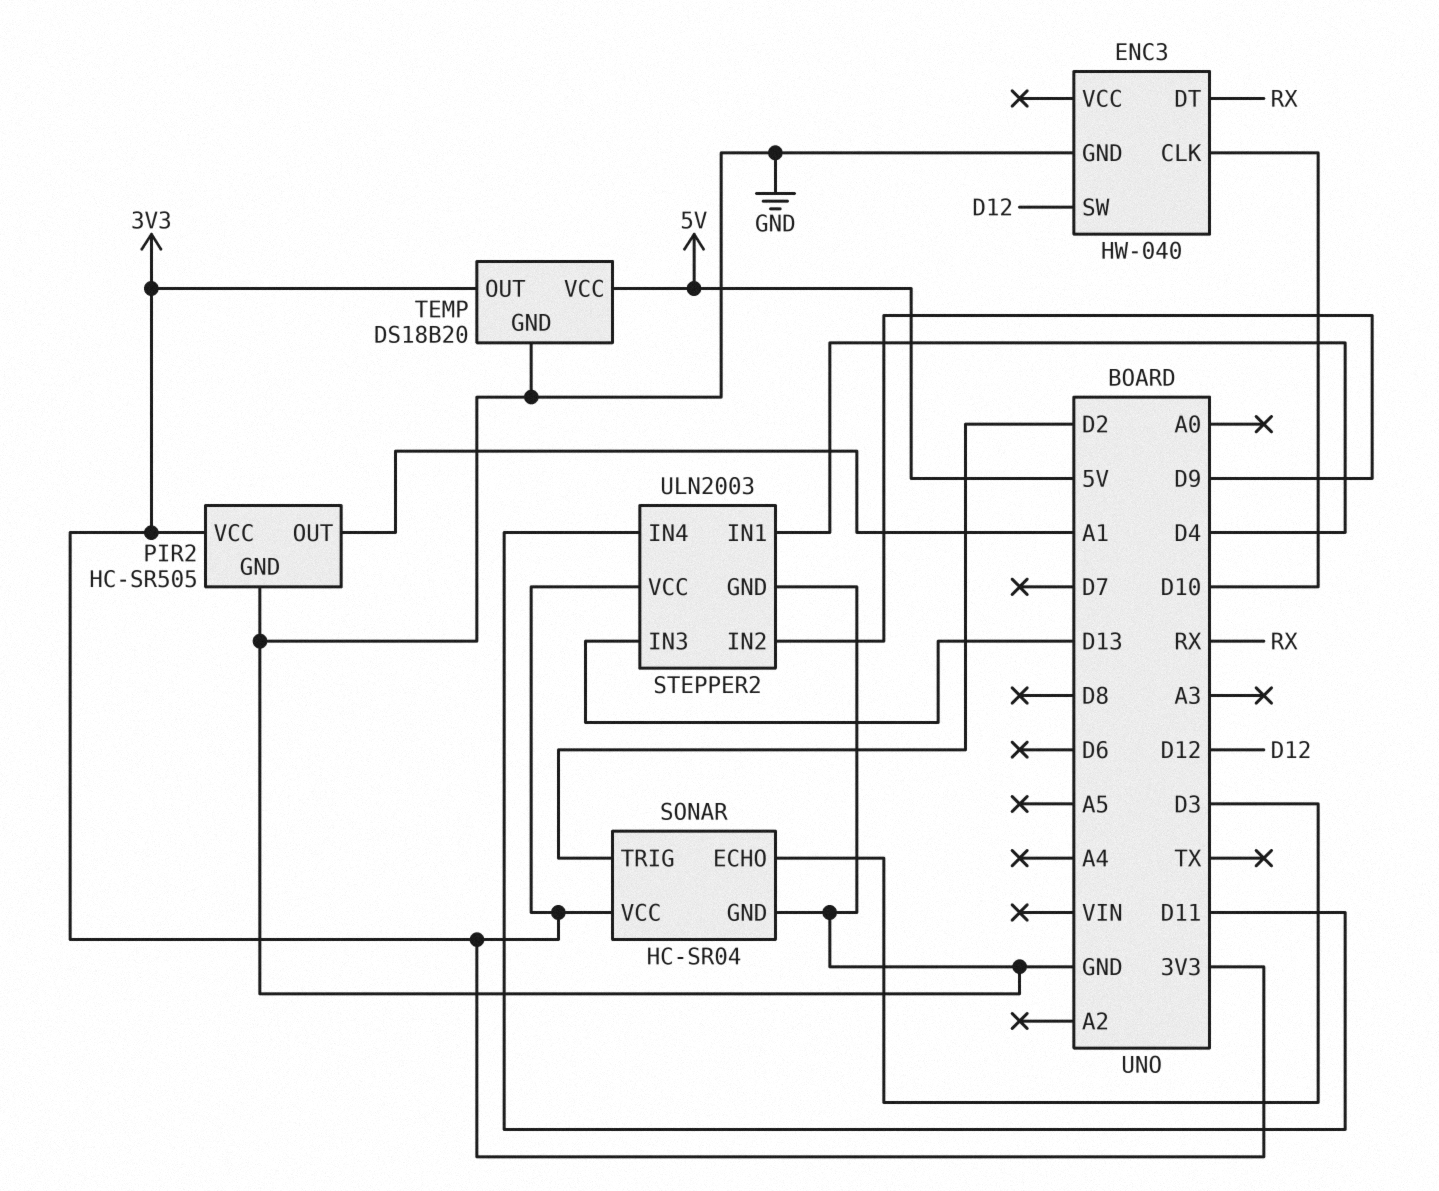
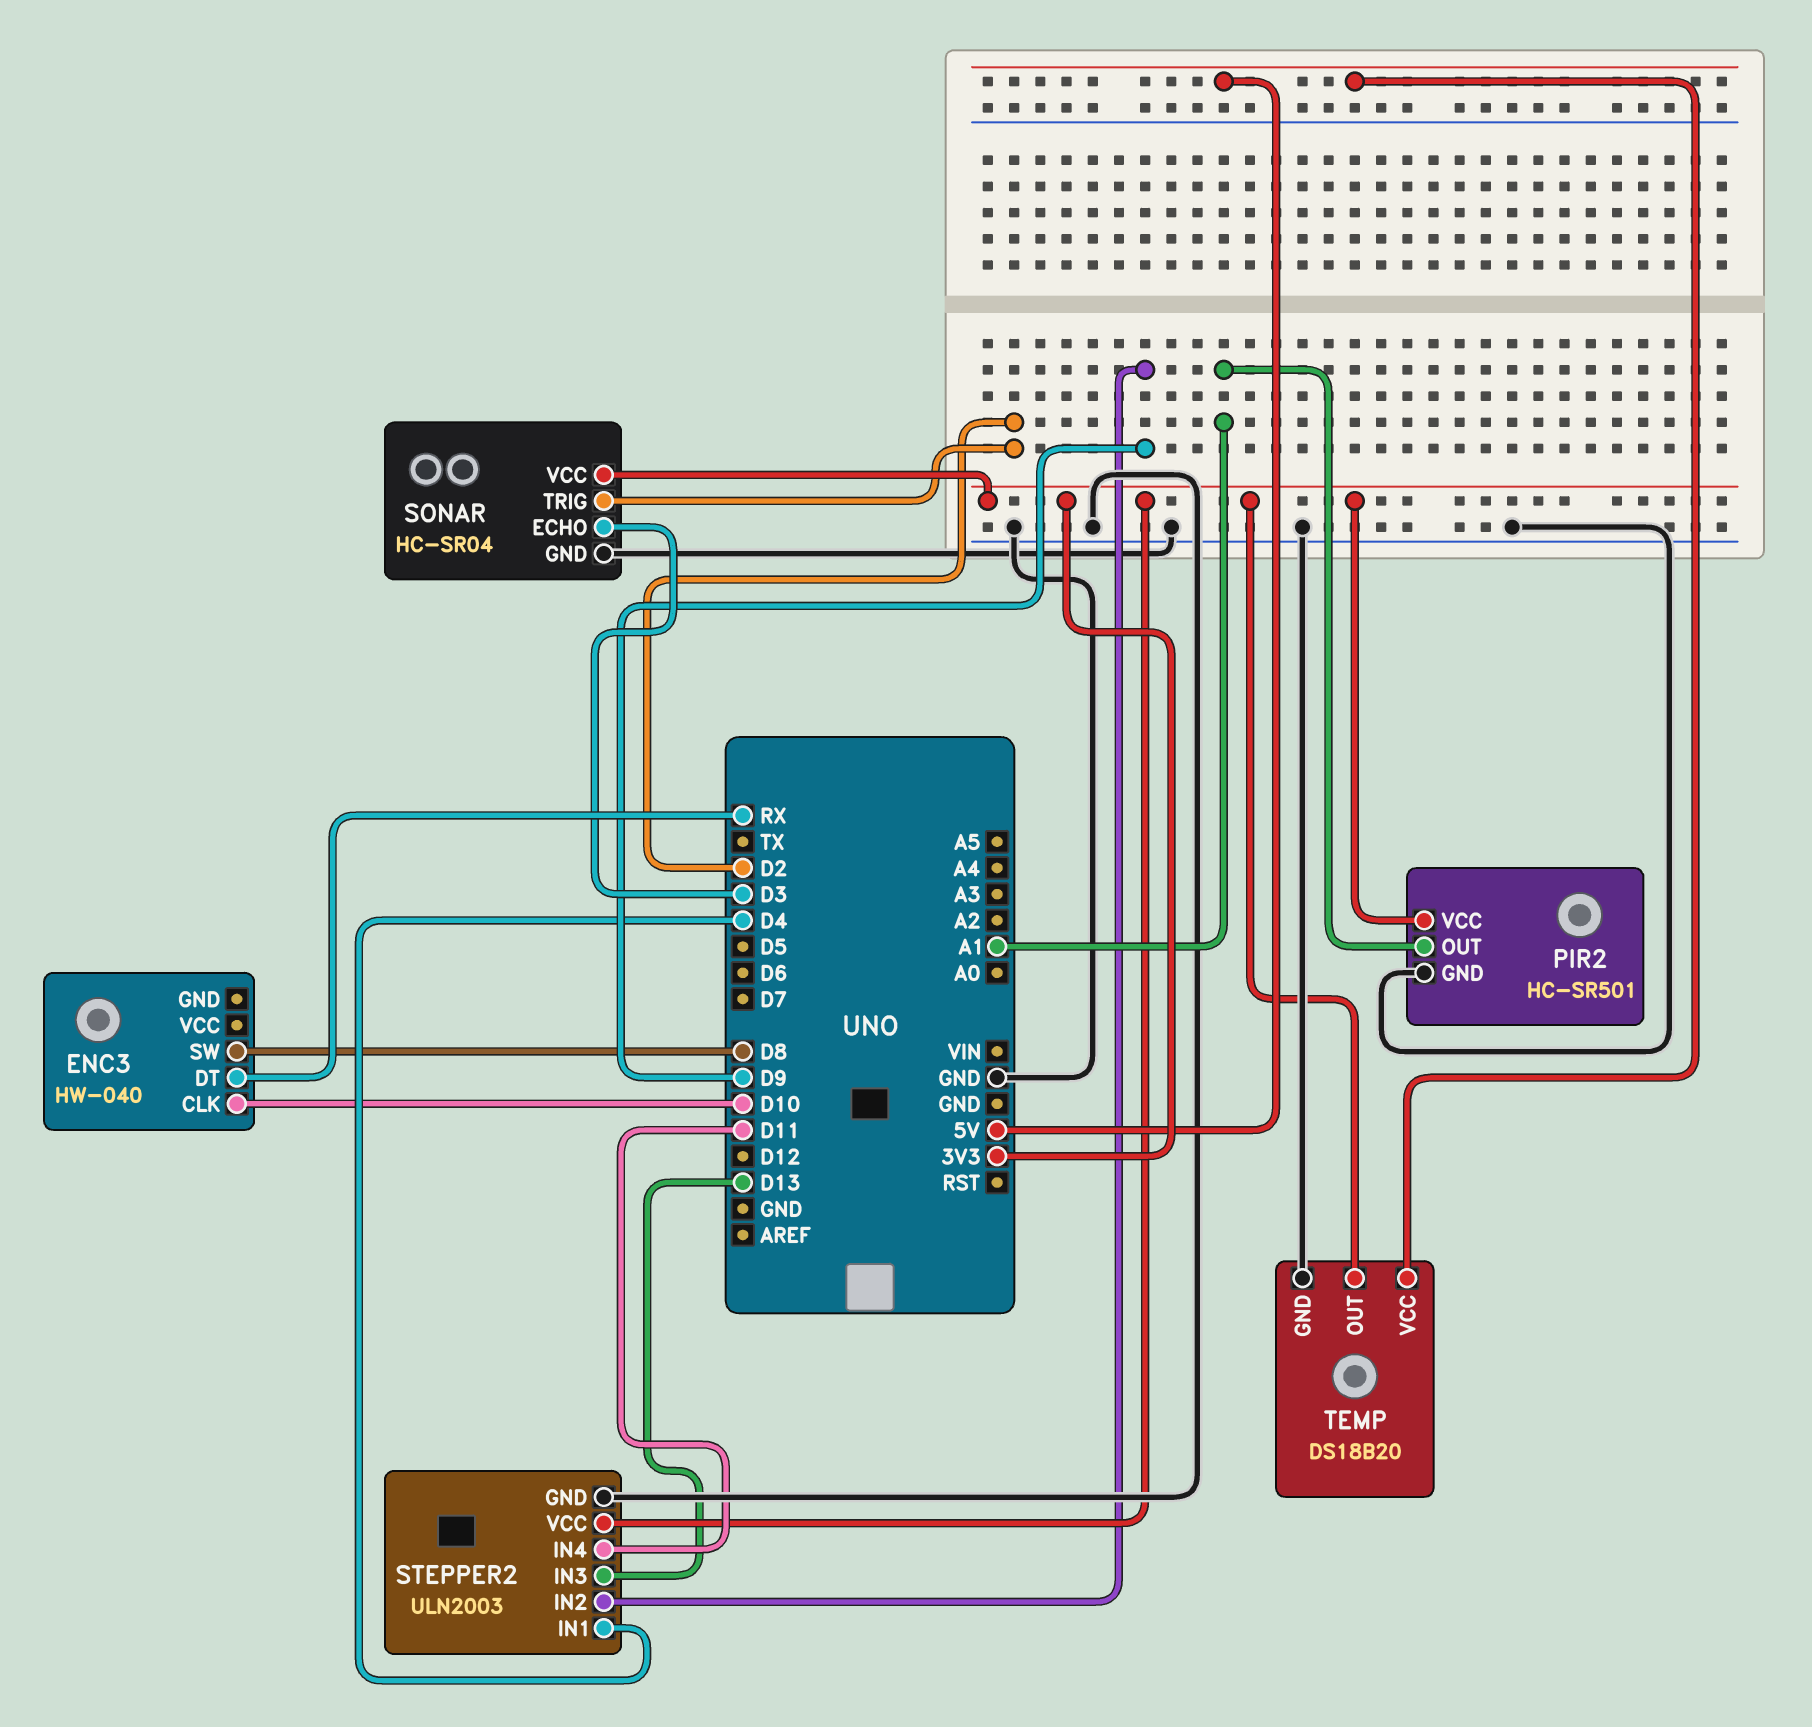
ENC3 pin GND: GND -> none
ENC3 pin SW: D12 -> D8
PIR2: HC-SR505 -> HC-SR501

